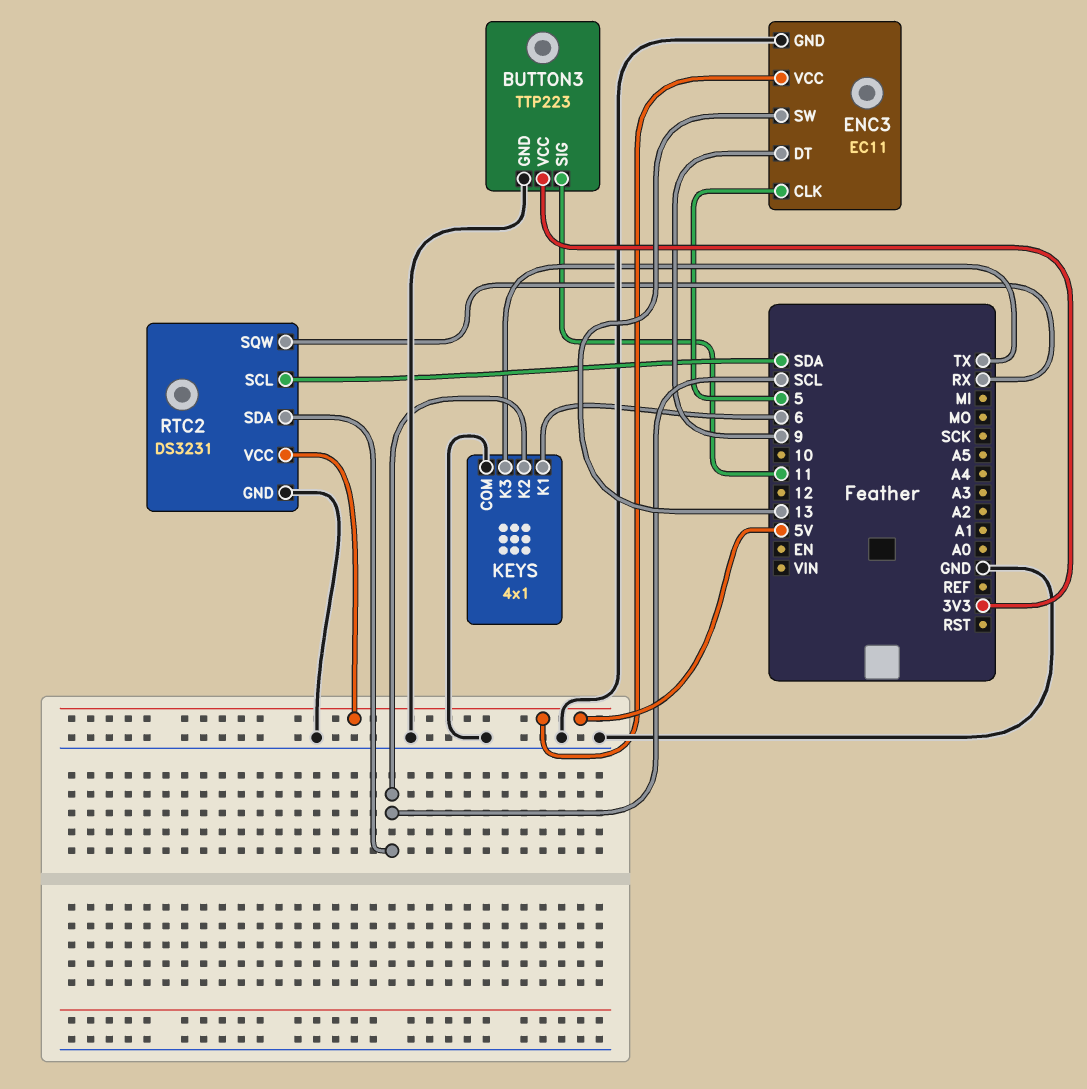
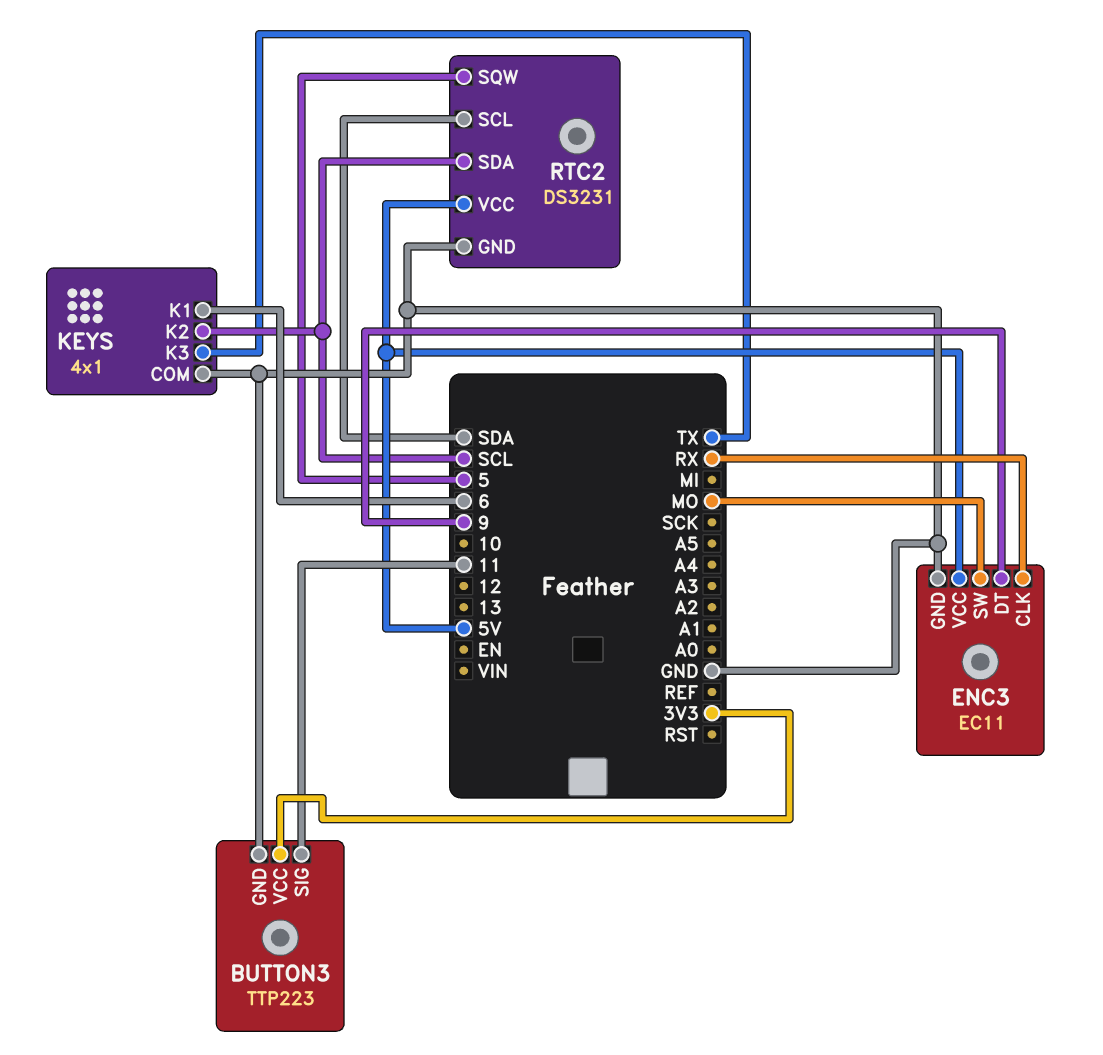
ENC3 pin CLK: 5 -> RX
ENC3 pin SW: 13 -> MO
RTC2 pin SQW: RX -> 5

